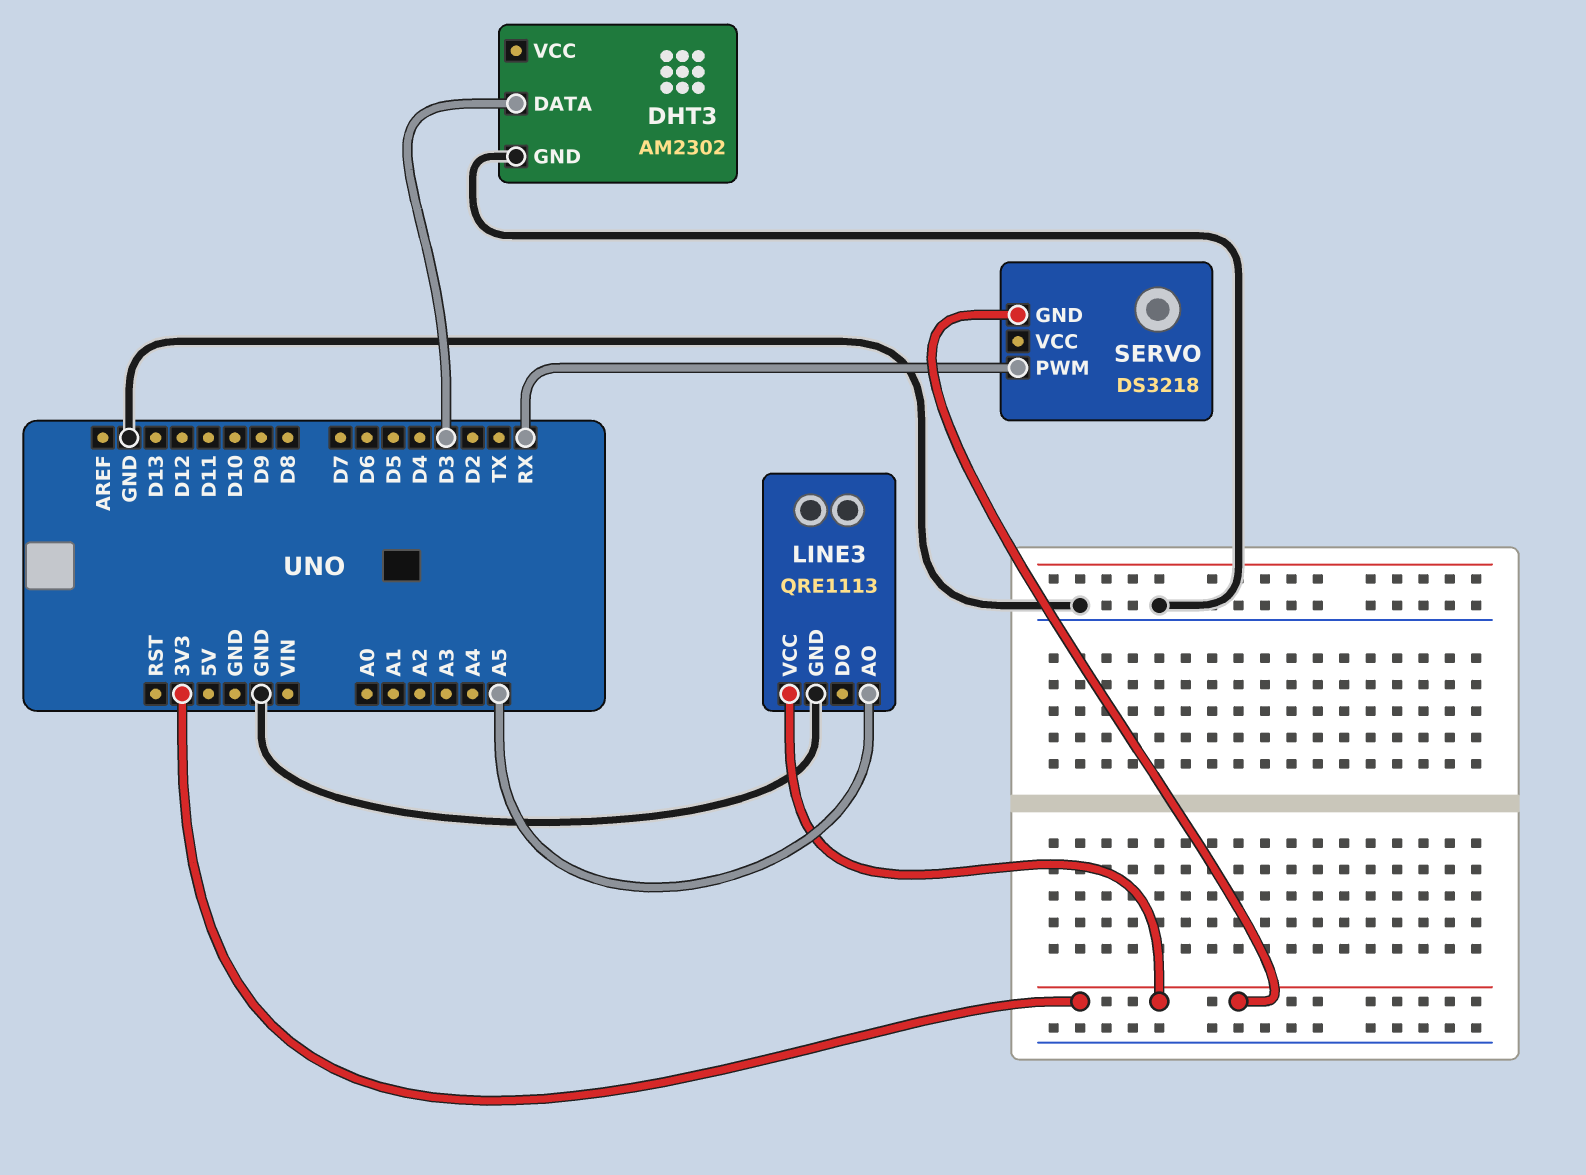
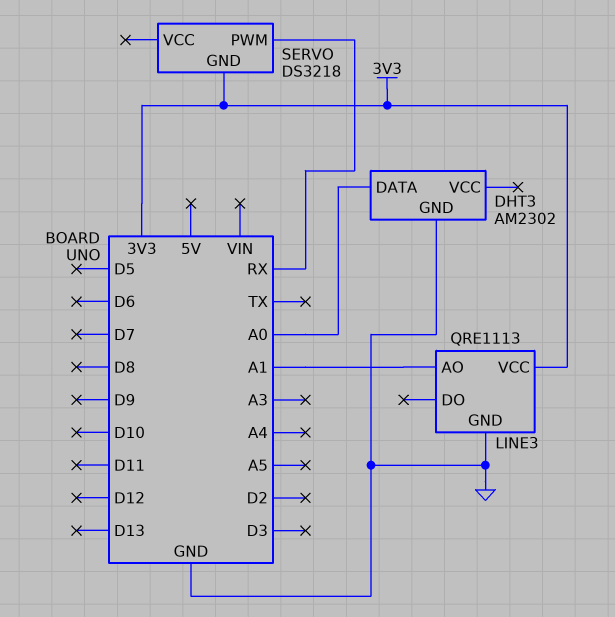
DHT3 pin DATA: D3 -> A0
LINE3 pin AO: A5 -> A1

